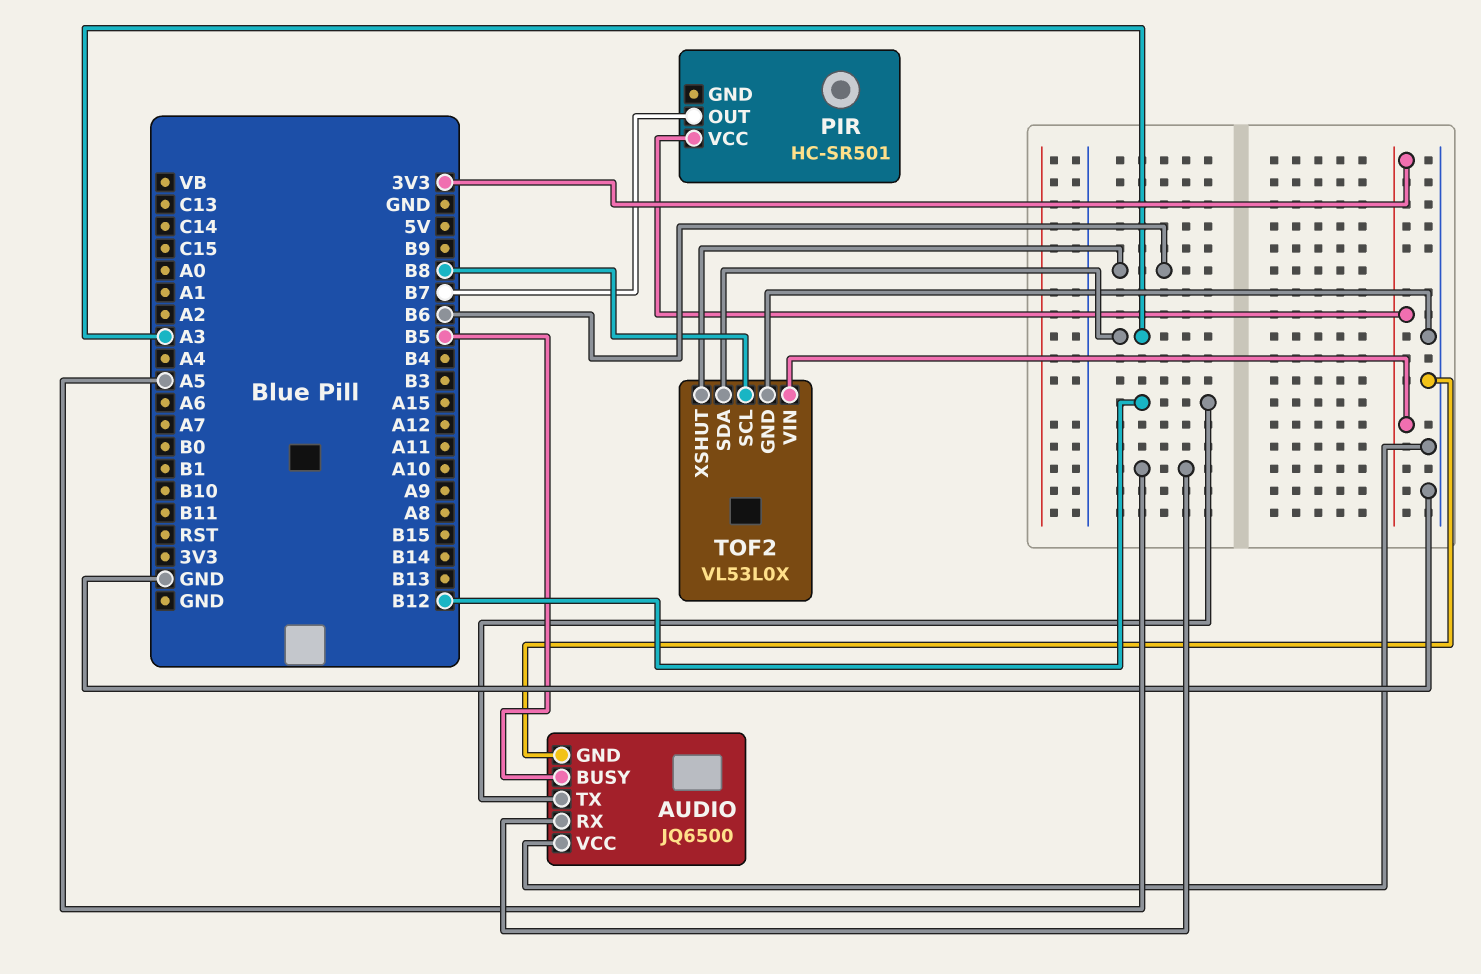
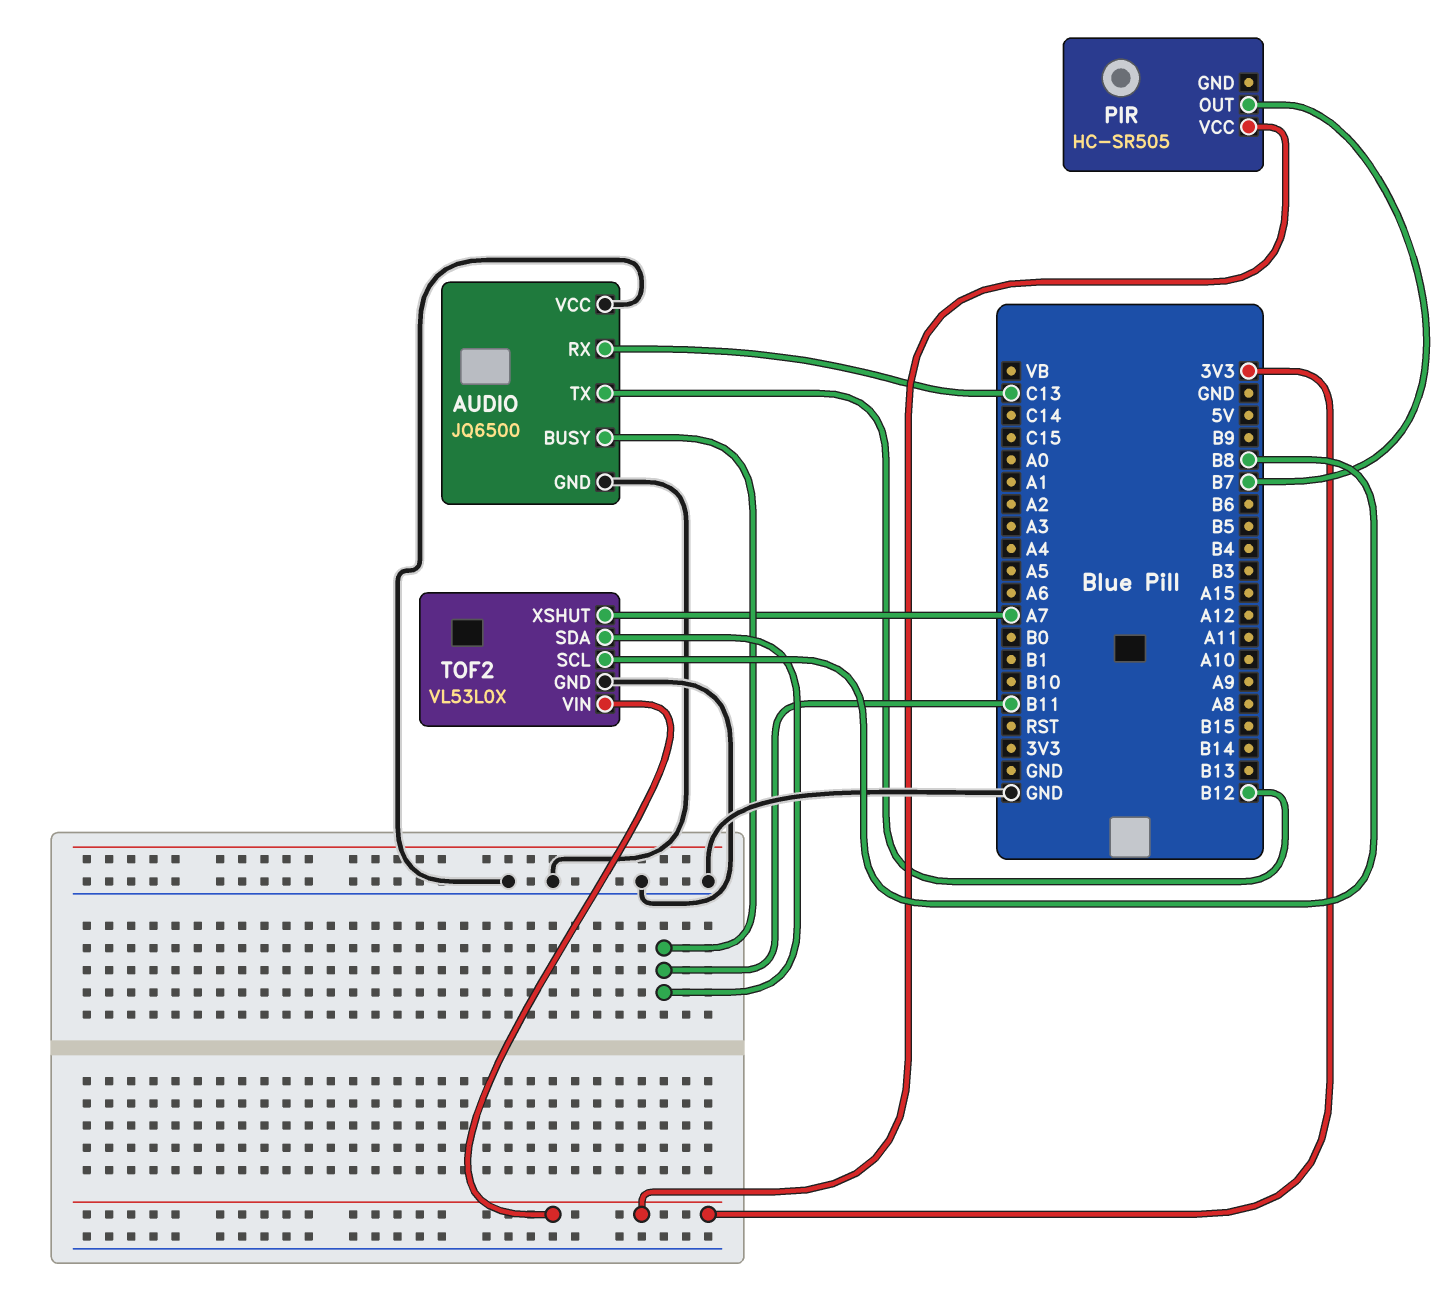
AUDIO pin BUSY: B5 -> B11
AUDIO pin RX: A5 -> C13
PIR: HC-SR501 -> HC-SR505
TOF2 pin SDA: A3 -> B11
TOF2 pin XSHUT: B6 -> A7

